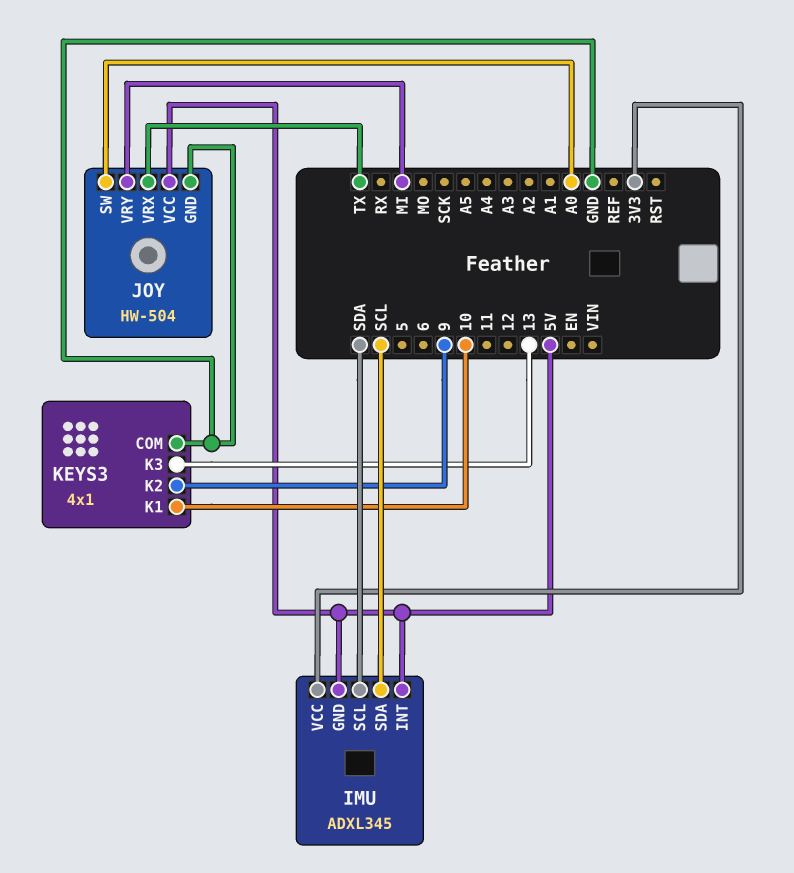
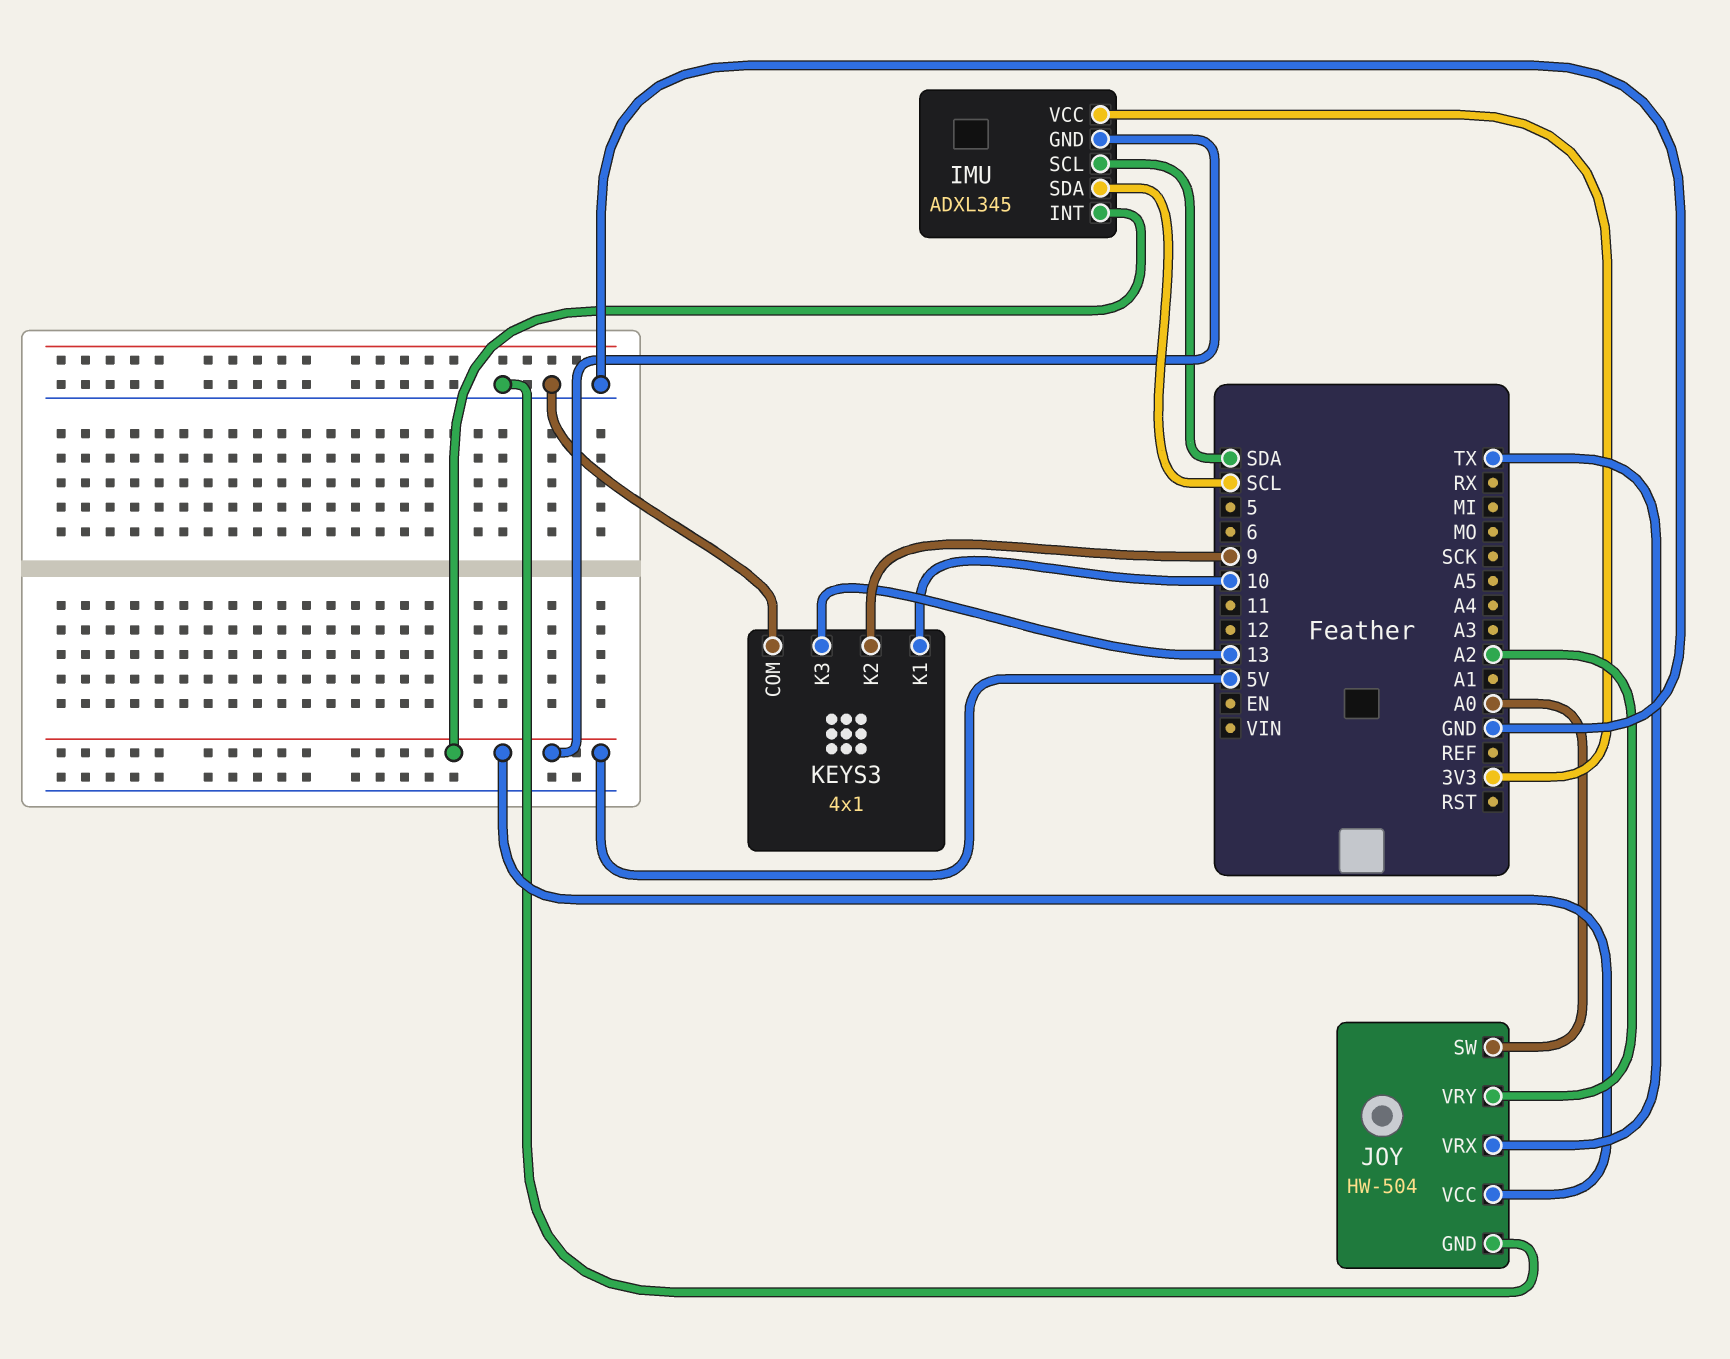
JOY pin VRY: MI -> A2

